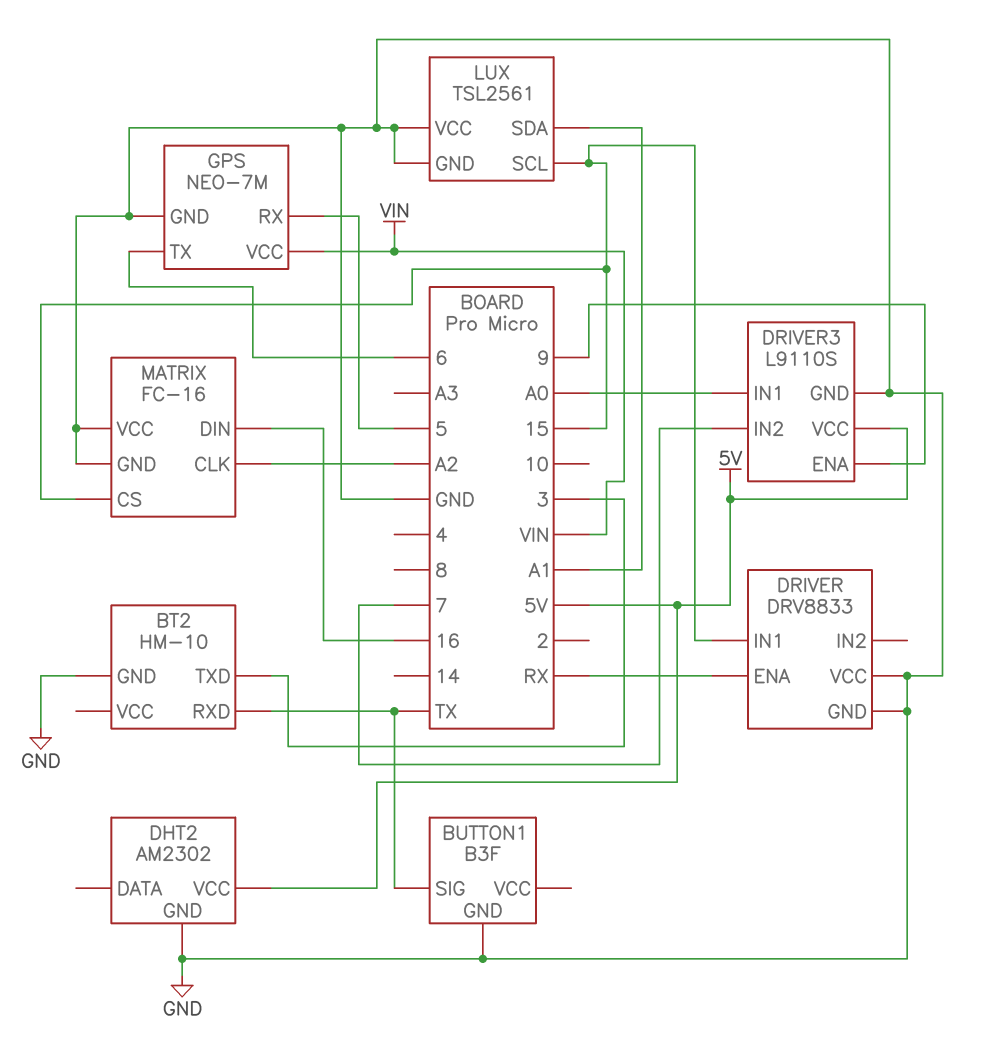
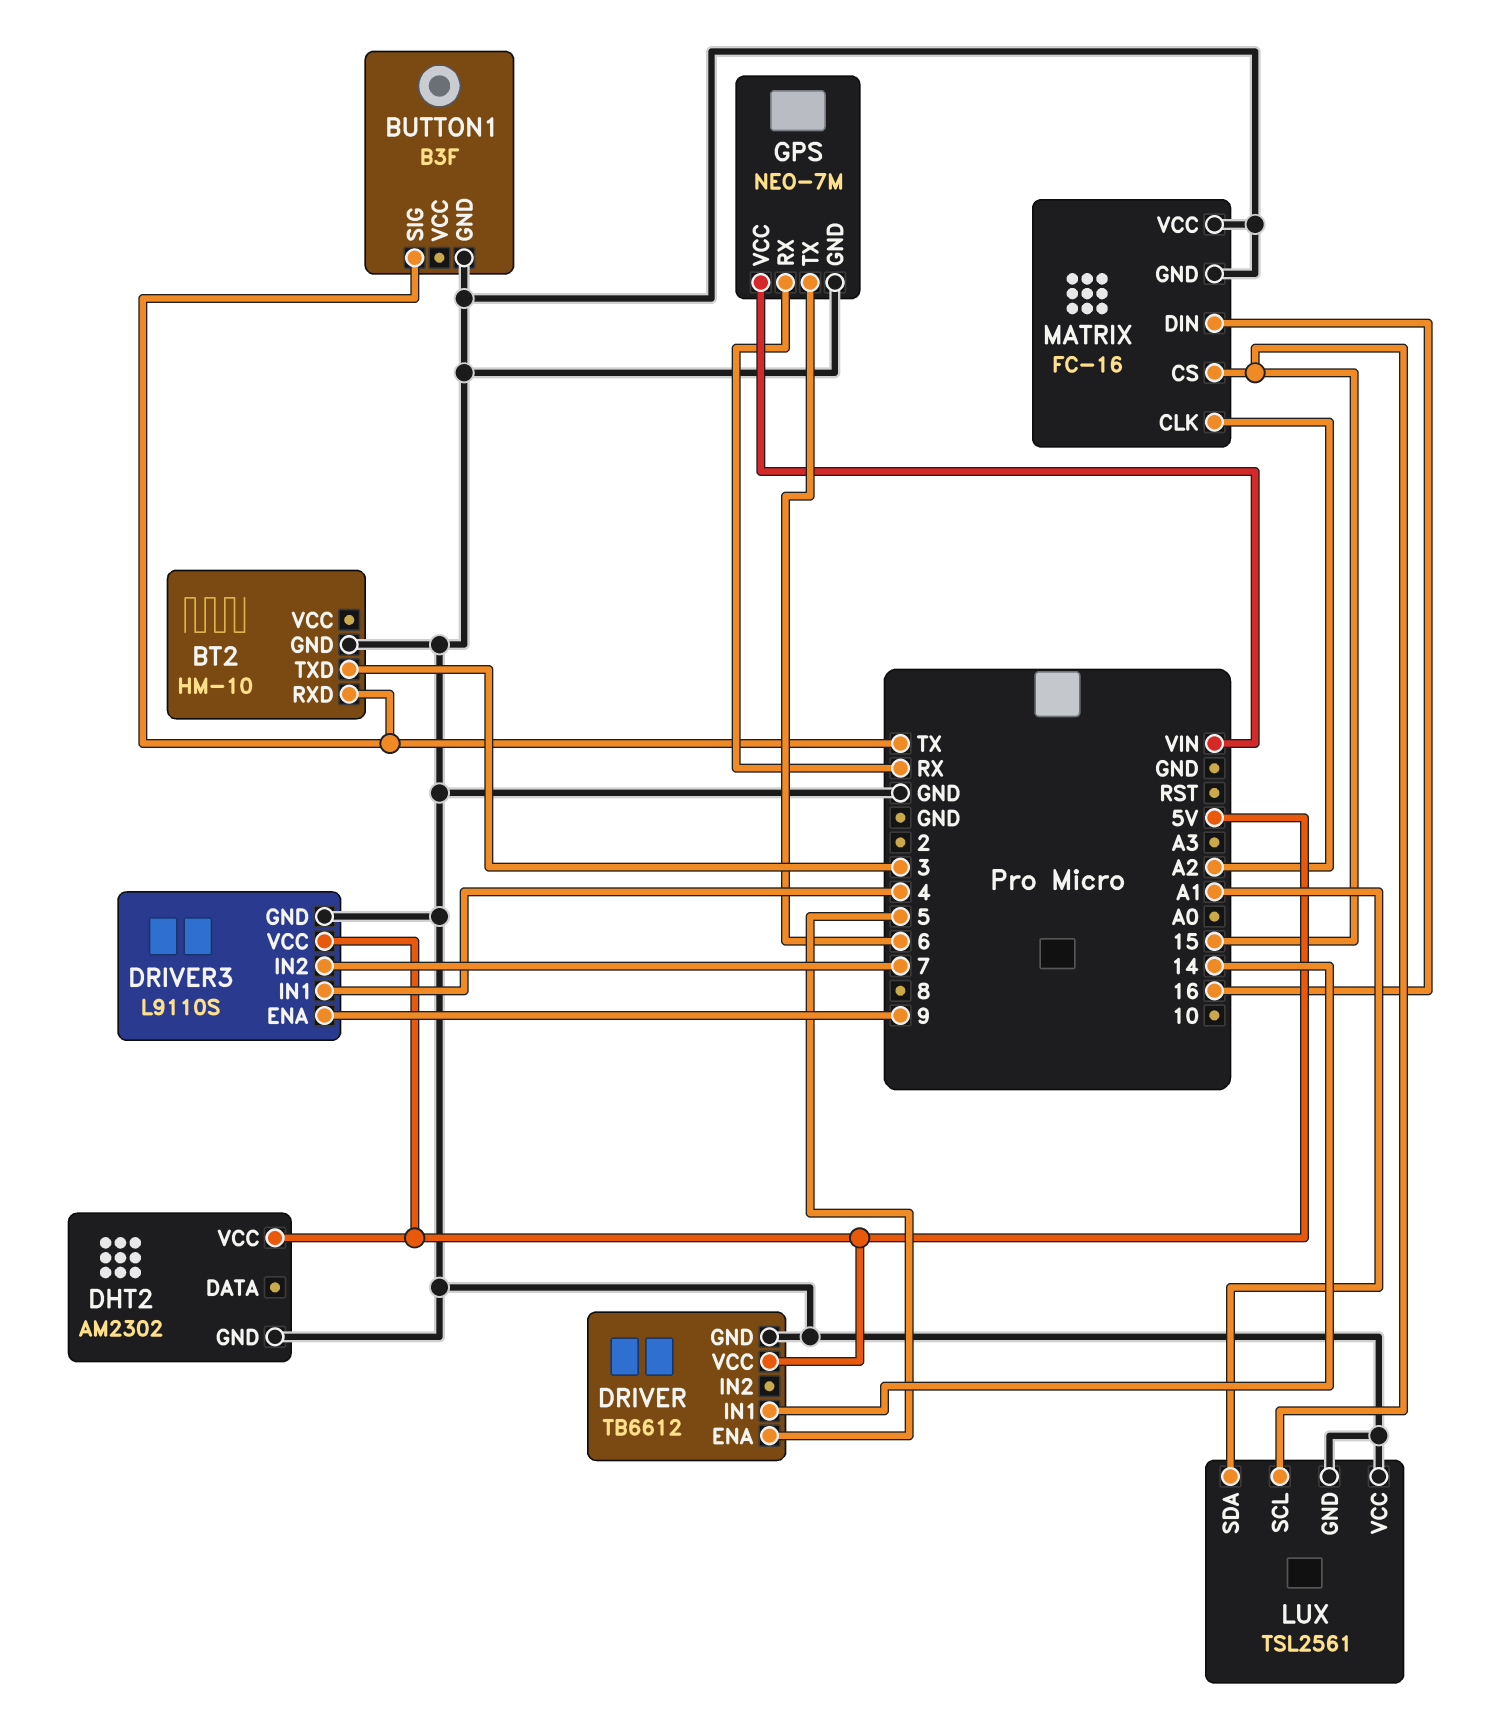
DRIVER: DRV8833 -> TB6612
DRIVER pin ENA: RX -> 5
DRIVER pin IN1: 15 -> 14
DRIVER pin VCC: GND -> 5V
DRIVER3 pin IN1: A0 -> 4
GPS pin RX: 5 -> RX

